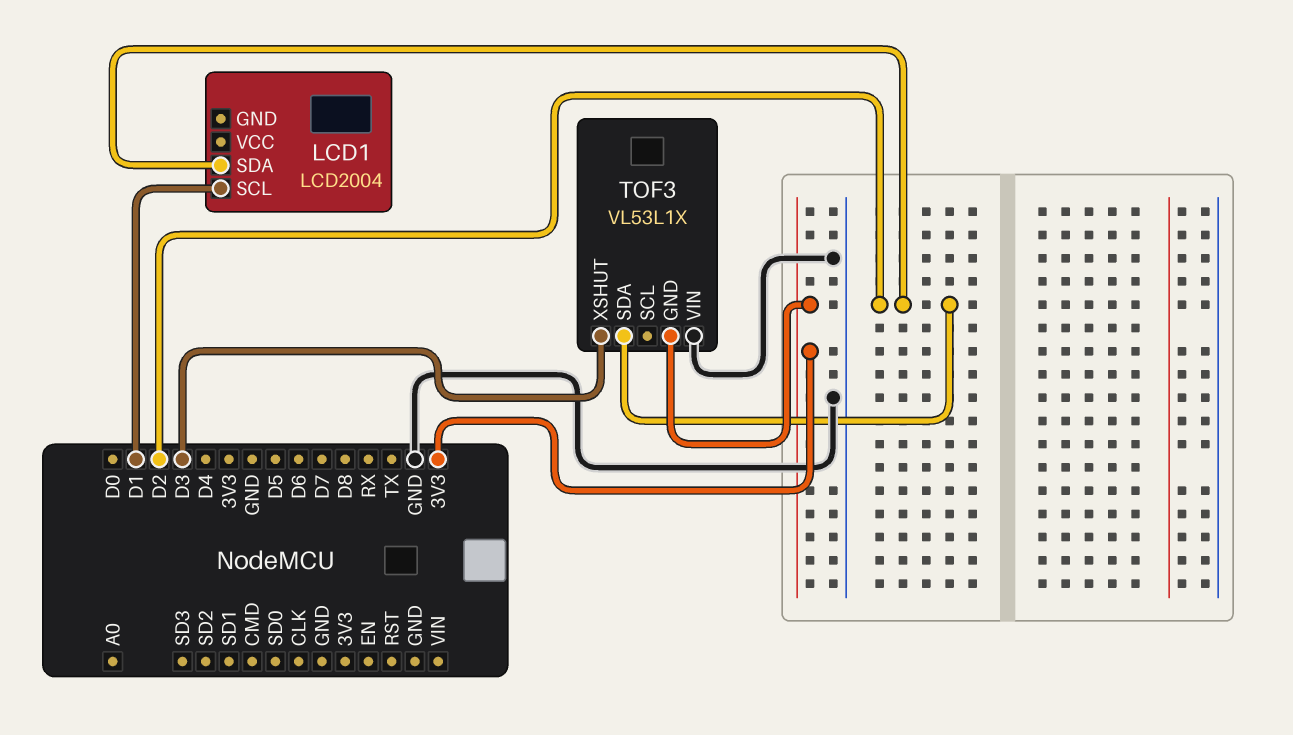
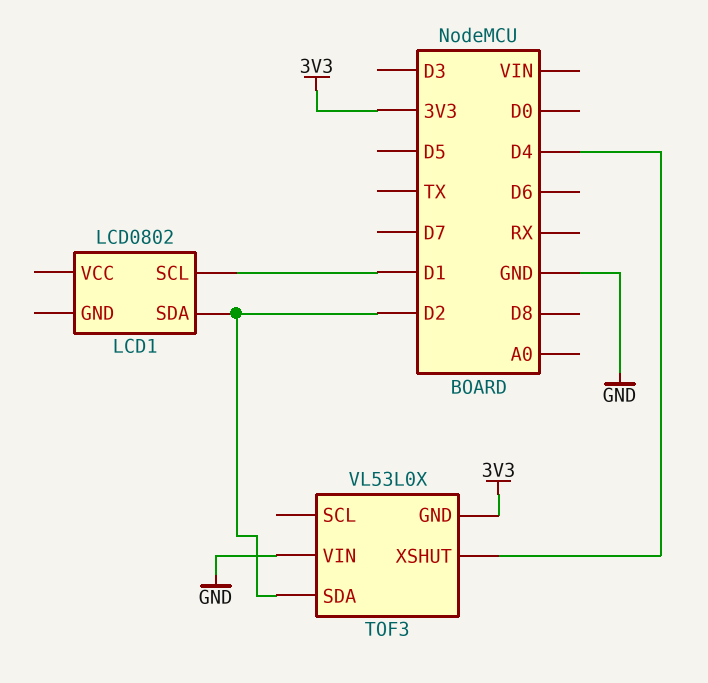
LCD1: LCD2004 -> LCD0802
TOF3: VL53L1X -> VL53L0X
TOF3 pin XSHUT: D3 -> D4

